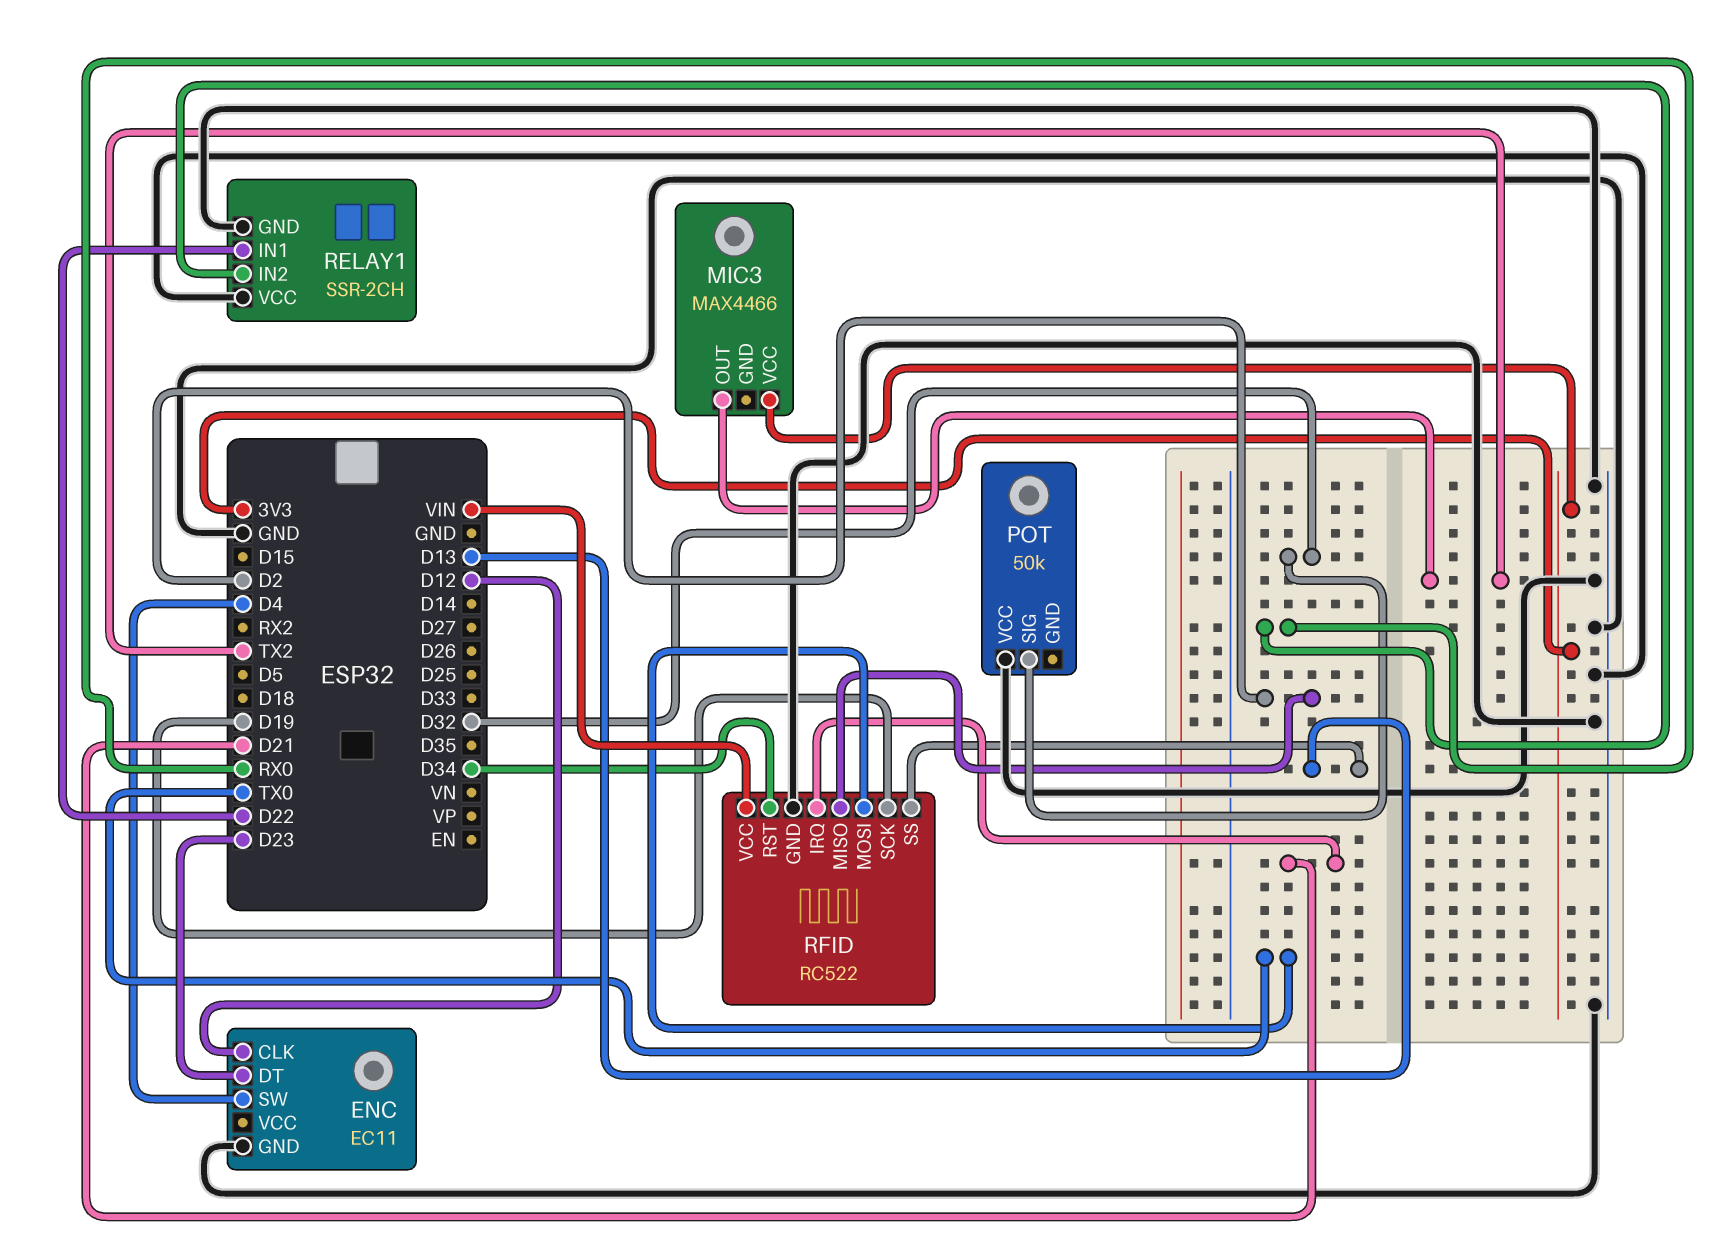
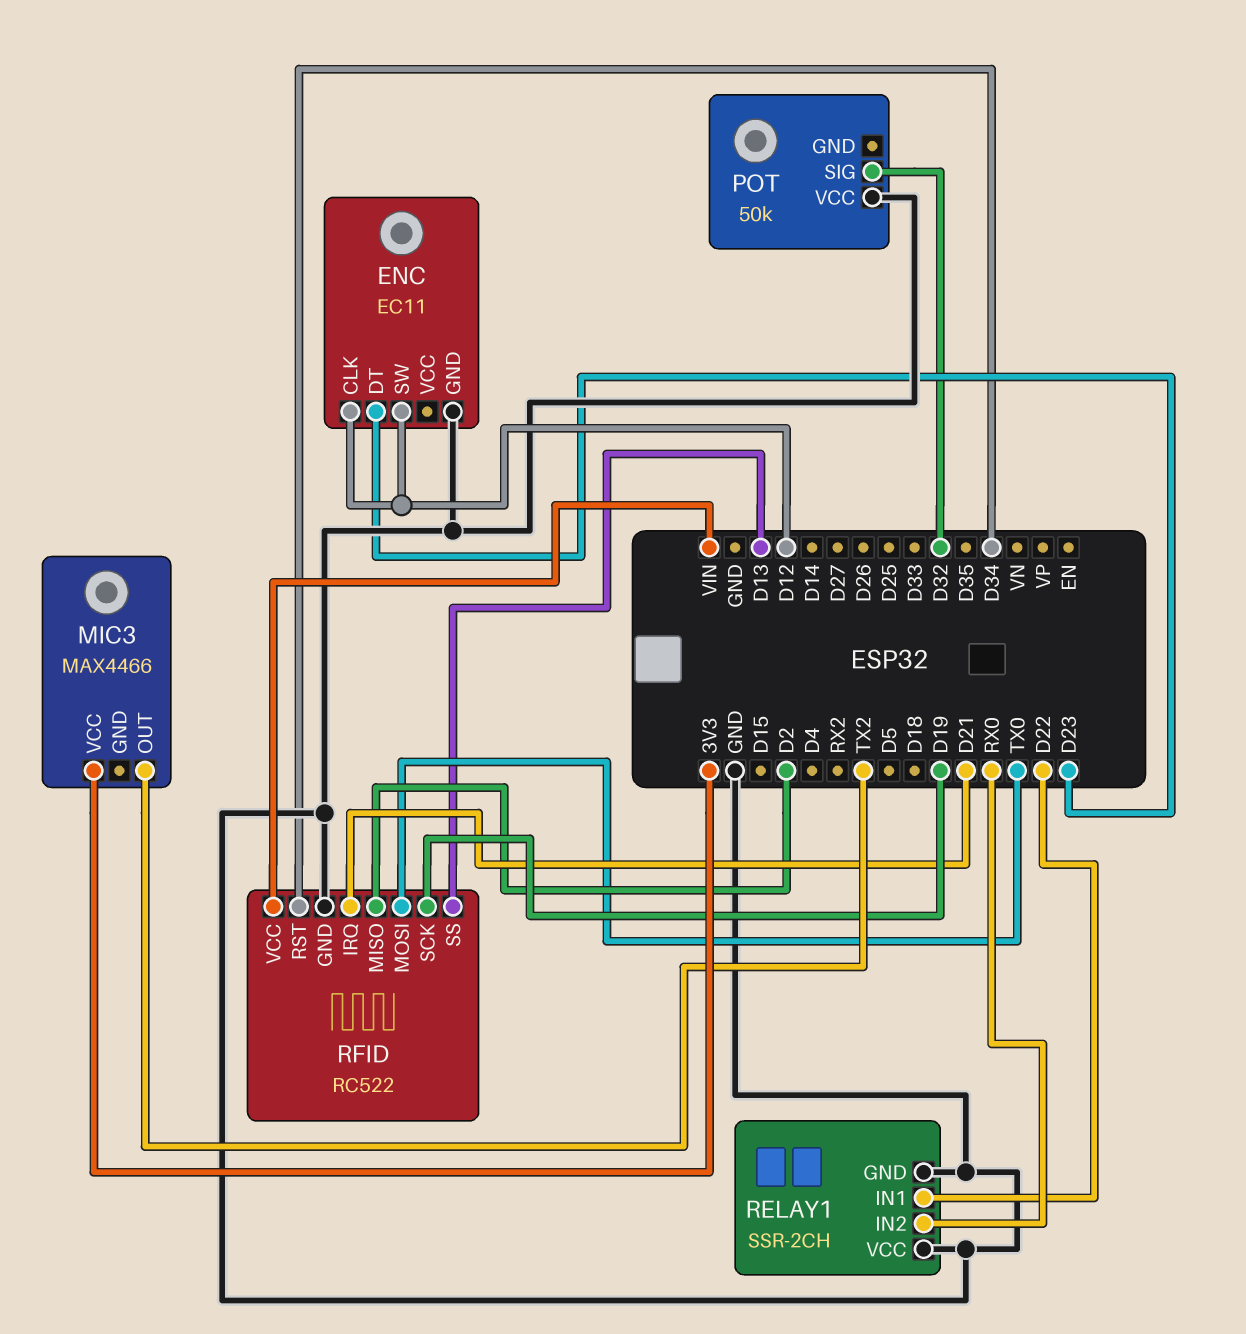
ENC pin SW: D4 -> D12

